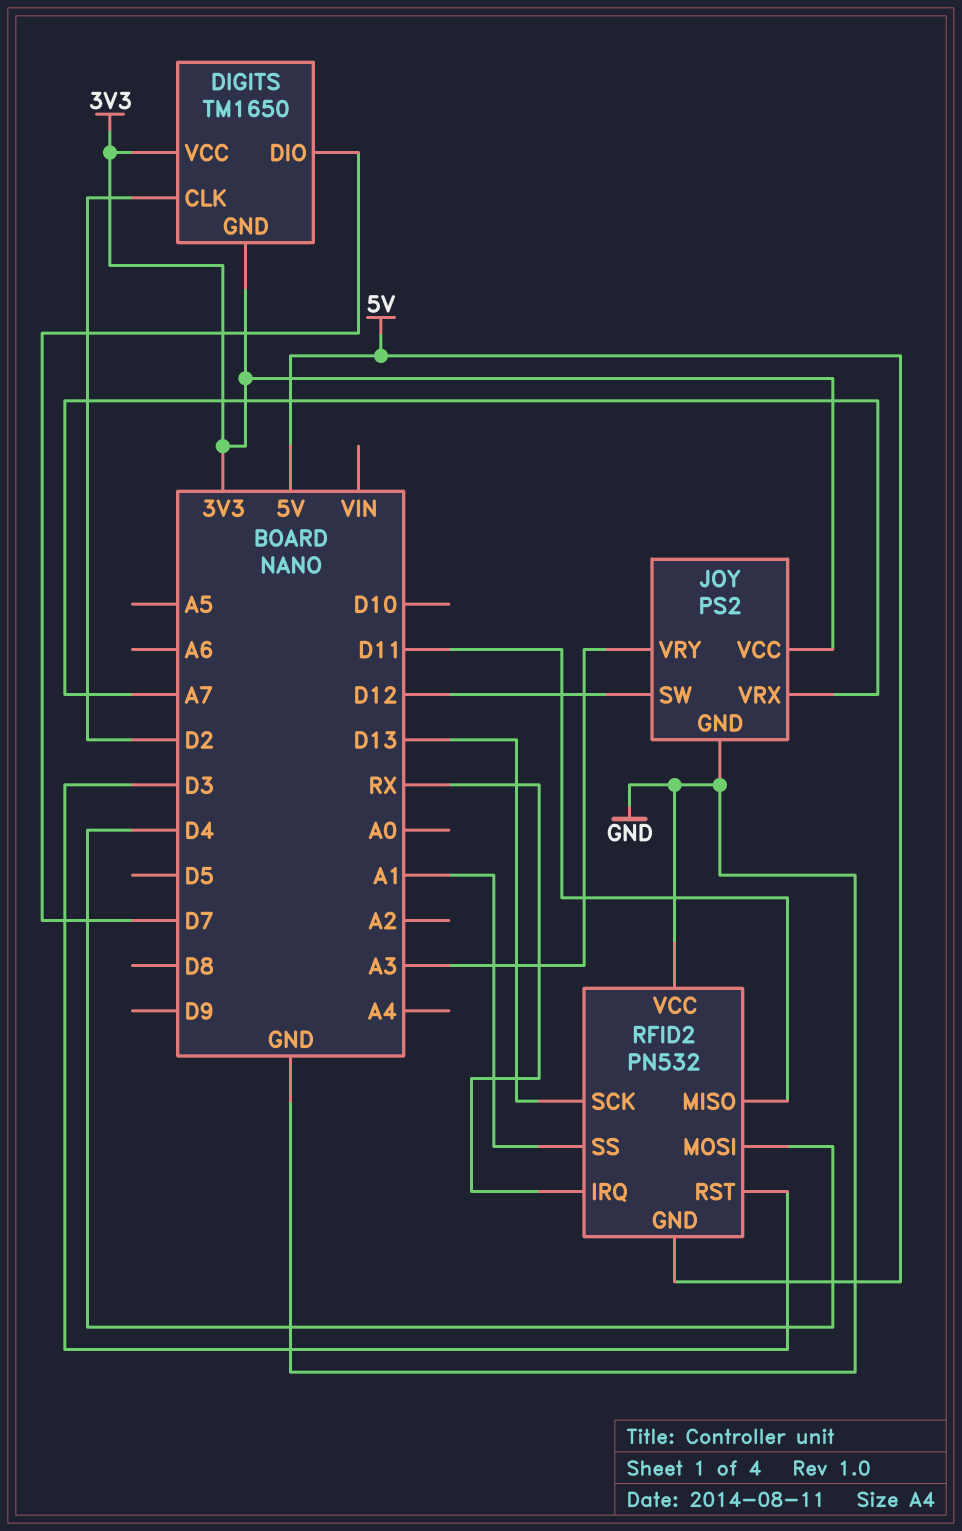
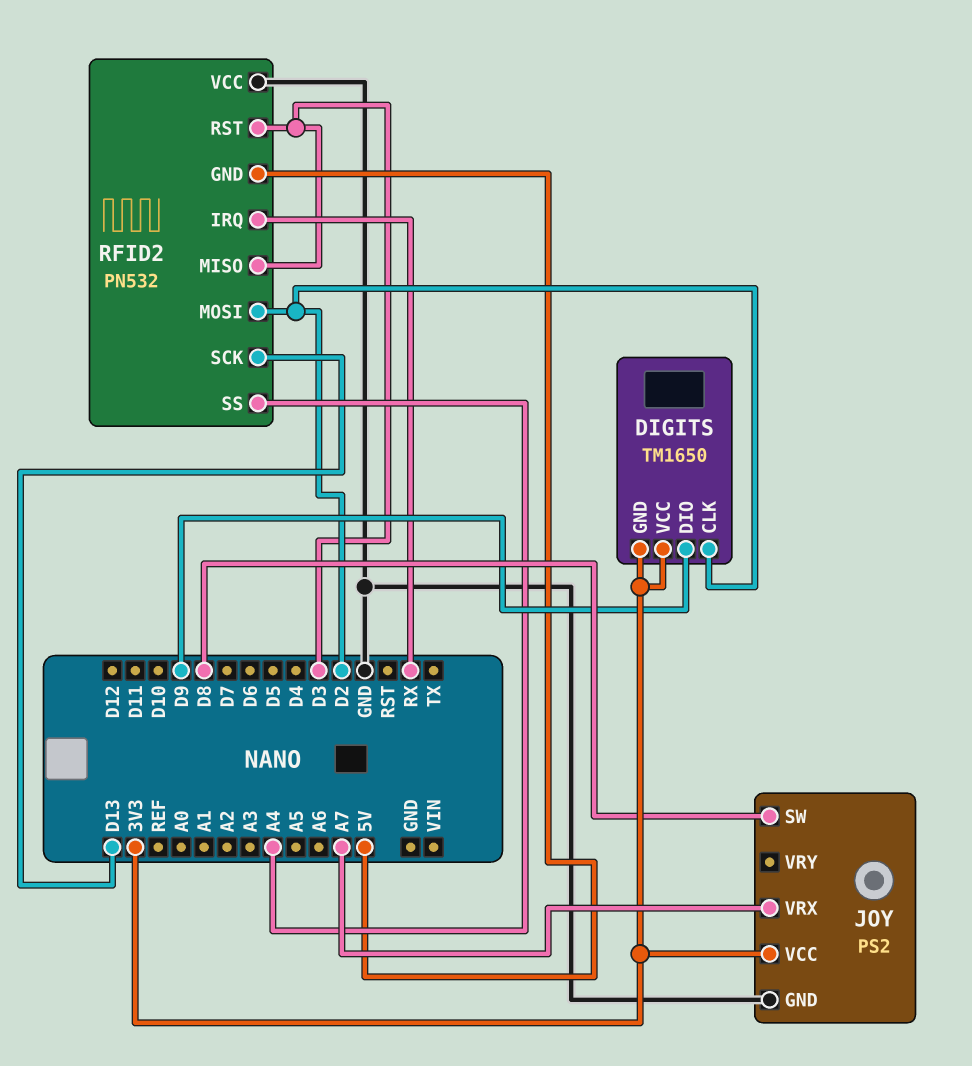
DIGITS pin DIO: D7 -> D9
JOY pin SW: D12 -> D8
JOY pin VRY: A3 -> none
RFID2 pin MISO: D11 -> D3
RFID2 pin MOSI: D4 -> D2
RFID2 pin SS: A1 -> A4

